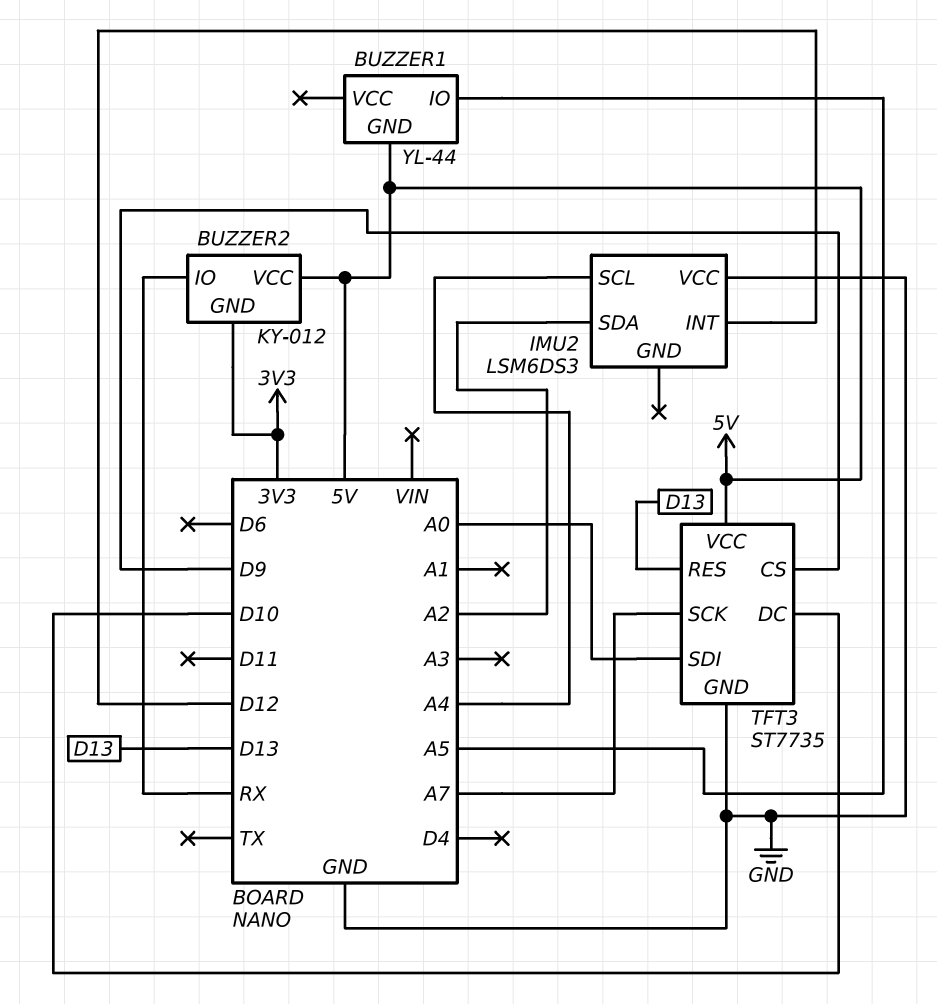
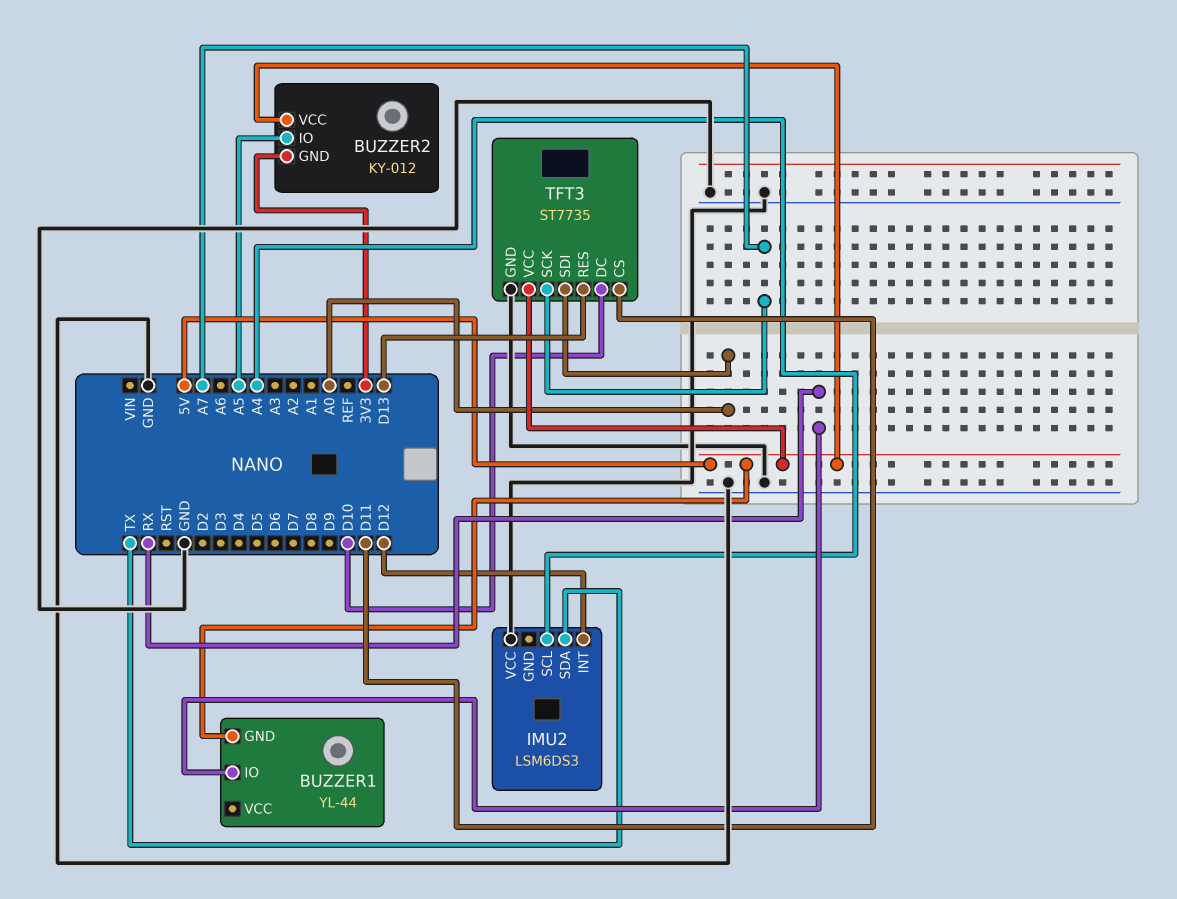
BUZZER1 pin IO: A5 -> RX
BUZZER2 pin IO: RX -> A5
IMU2 pin SDA: A2 -> TX
TFT3 pin CS: D9 -> D11

